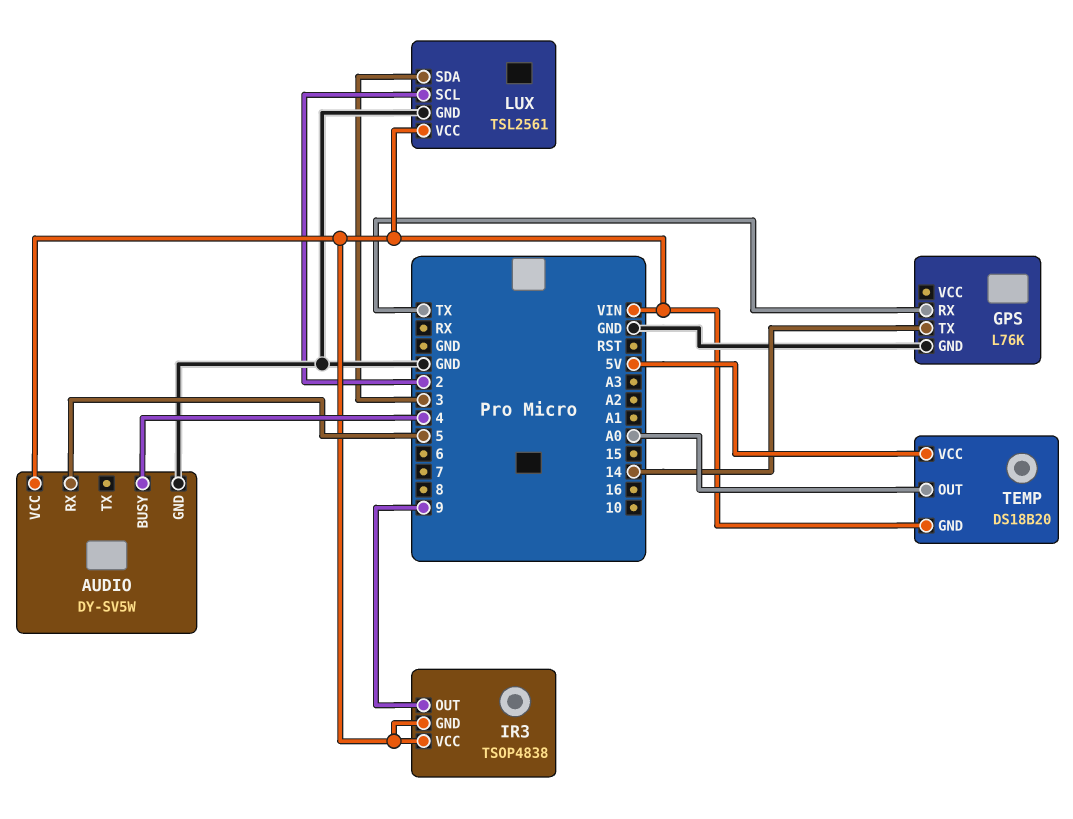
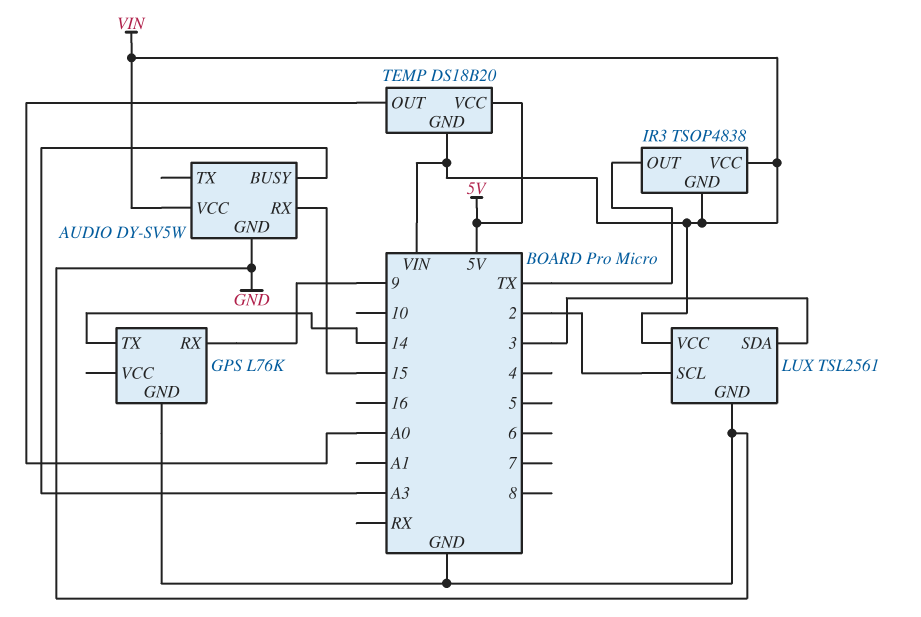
AUDIO pin BUSY: 4 -> A3
AUDIO pin RX: 5 -> 15
GPS pin RX: TX -> 9
IR3 pin OUT: 9 -> TX

